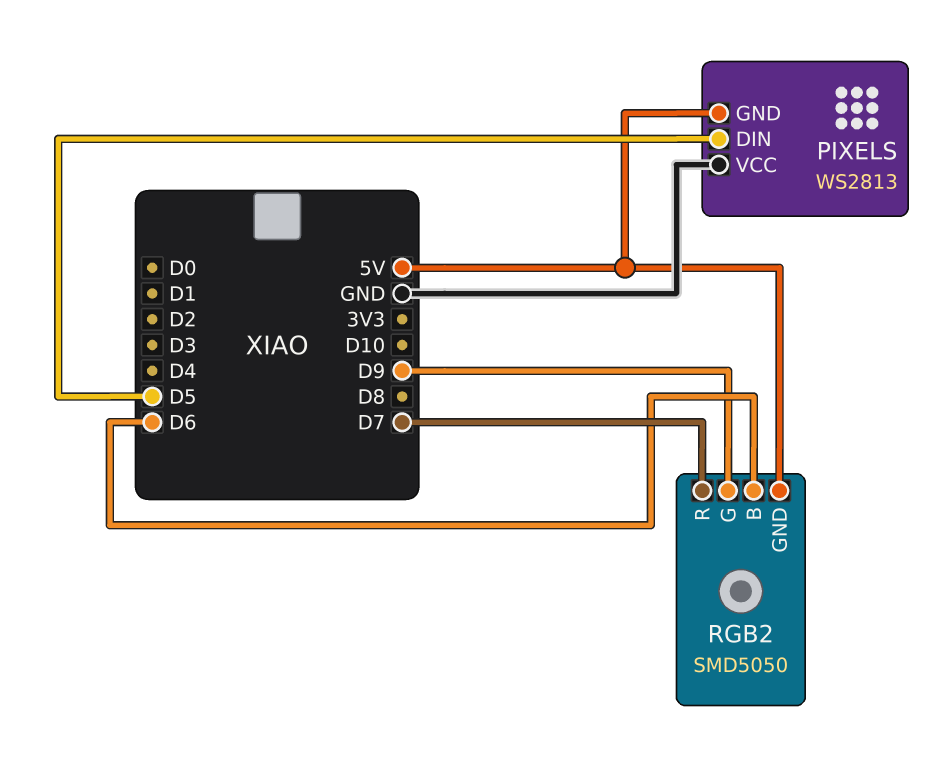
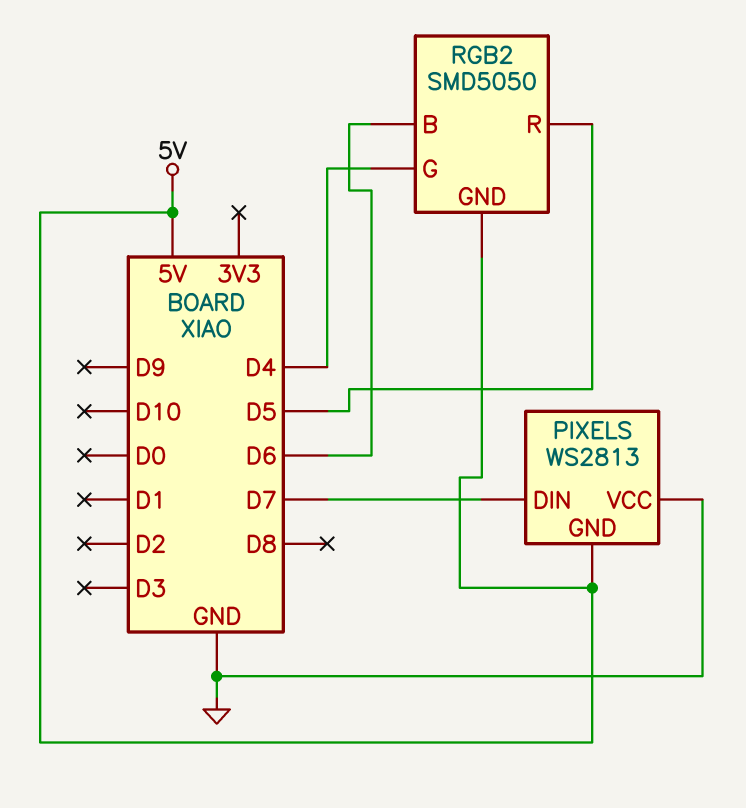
PIXELS pin DIN: D5 -> D7
RGB2 pin G: D9 -> D4
RGB2 pin R: D7 -> D5

